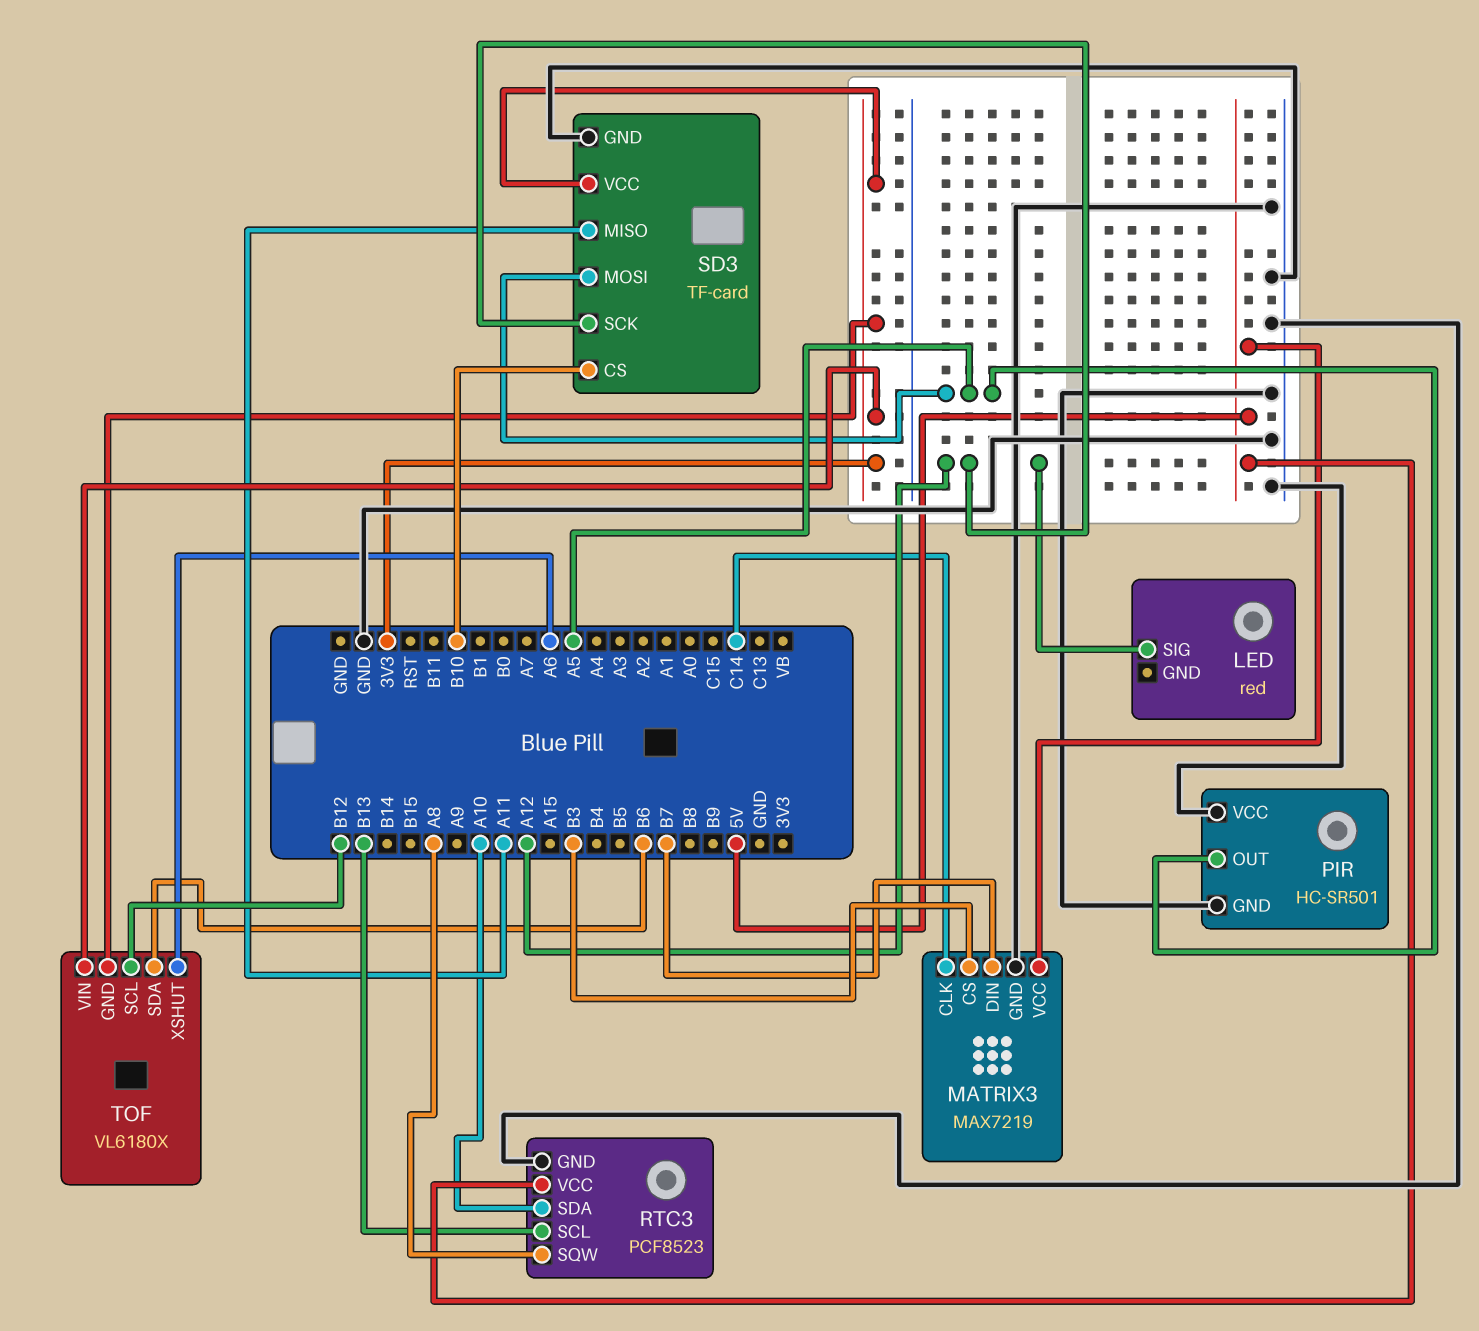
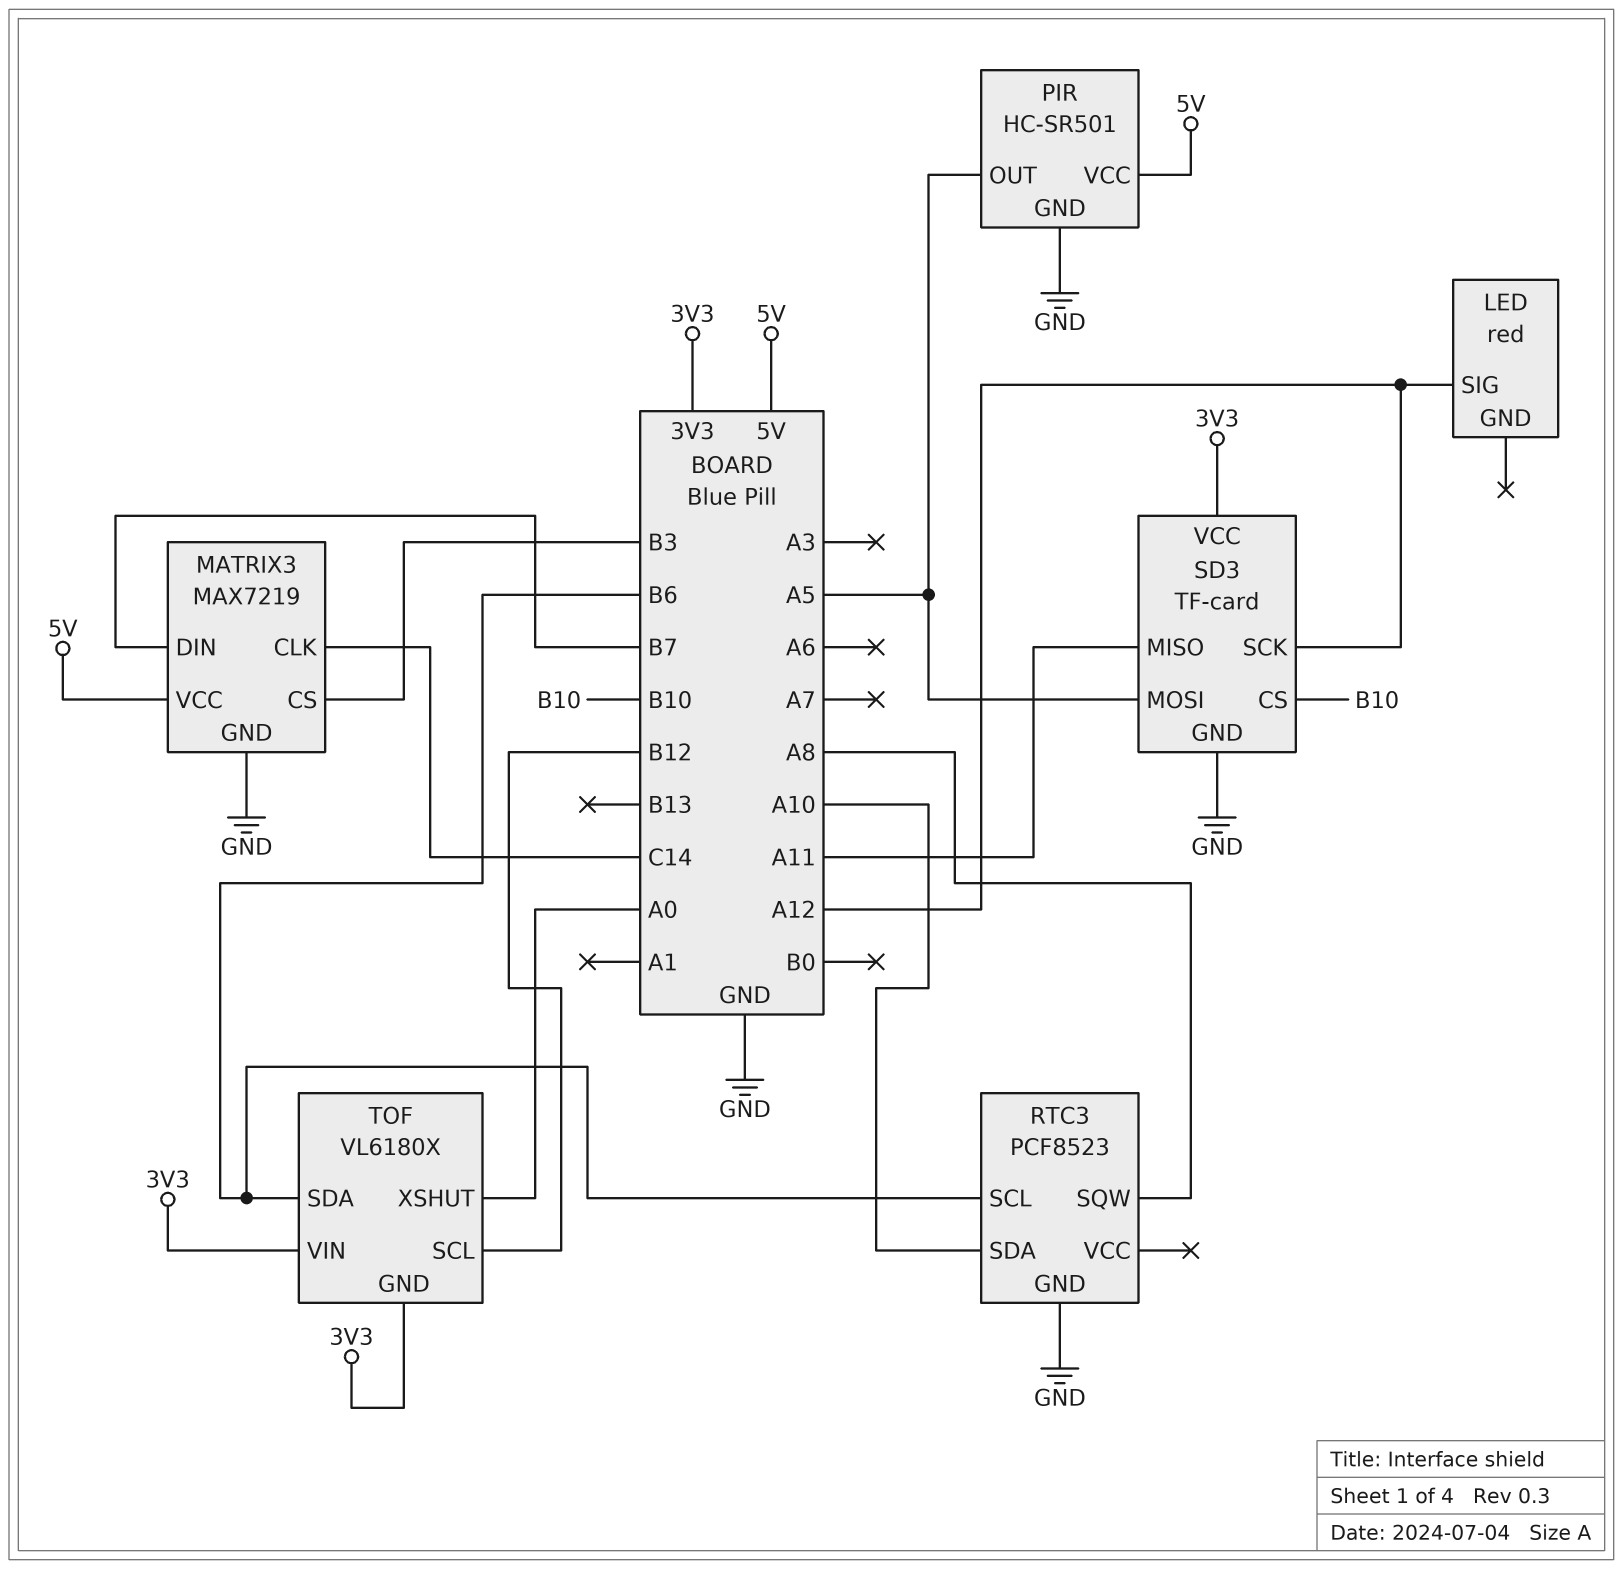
PIR pin VCC: GND -> 5V
RTC3 pin SCL: B13 -> B6
RTC3 pin VCC: 5V -> none
TOF pin XSHUT: A6 -> A0

